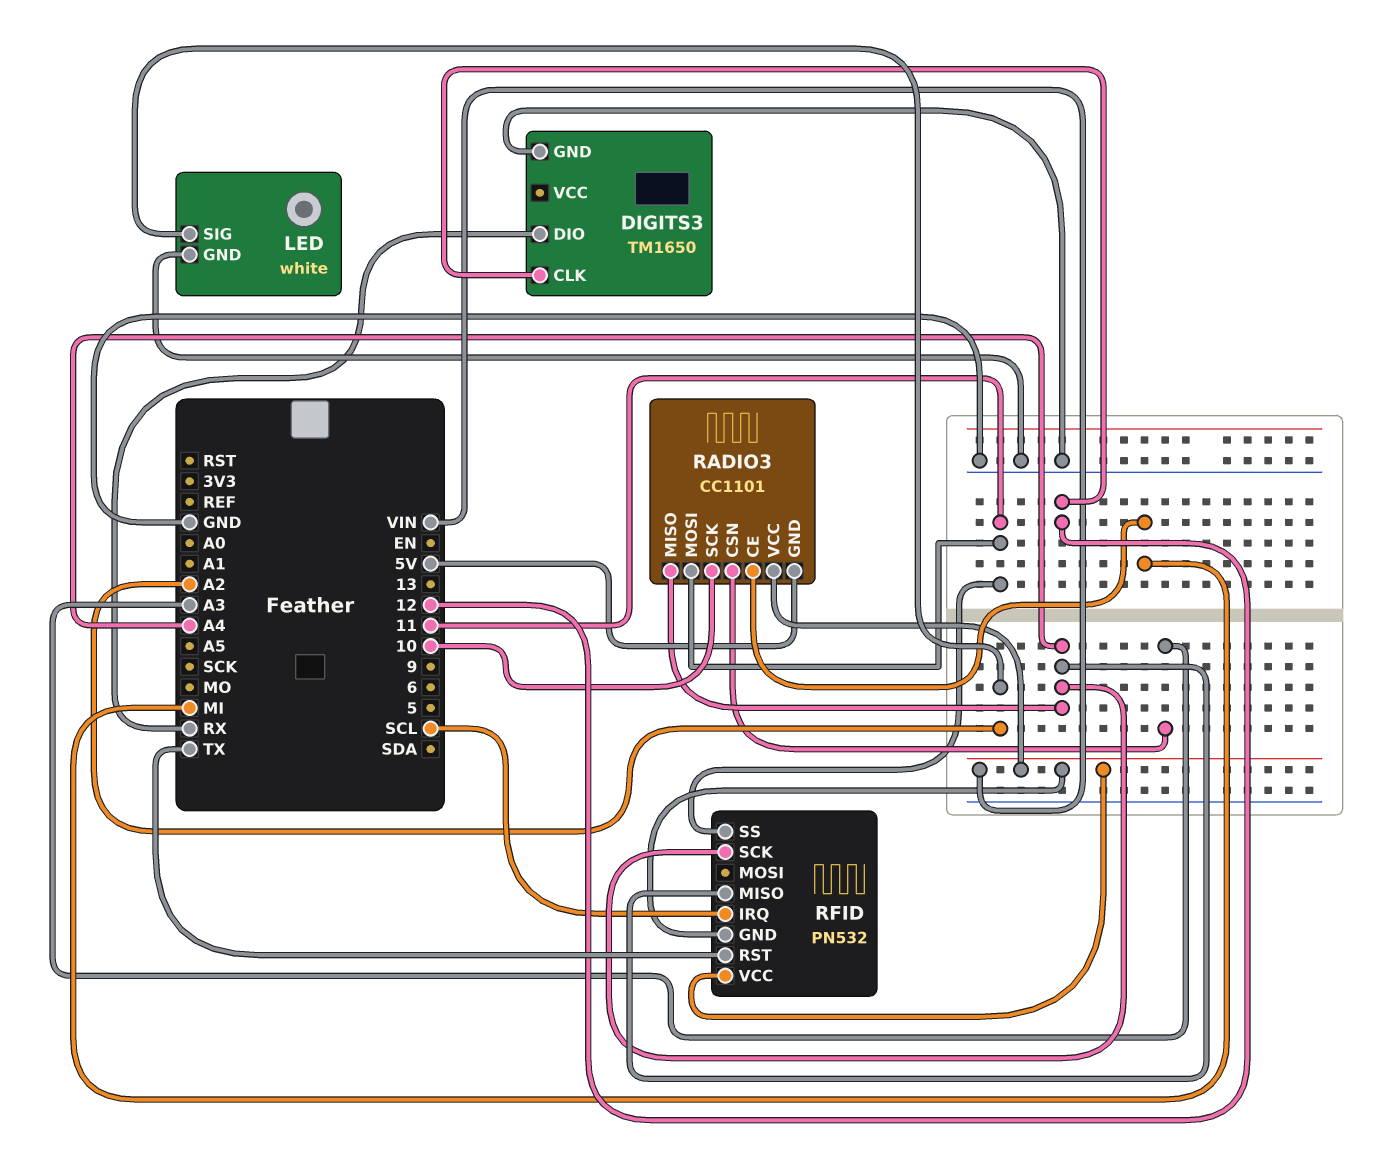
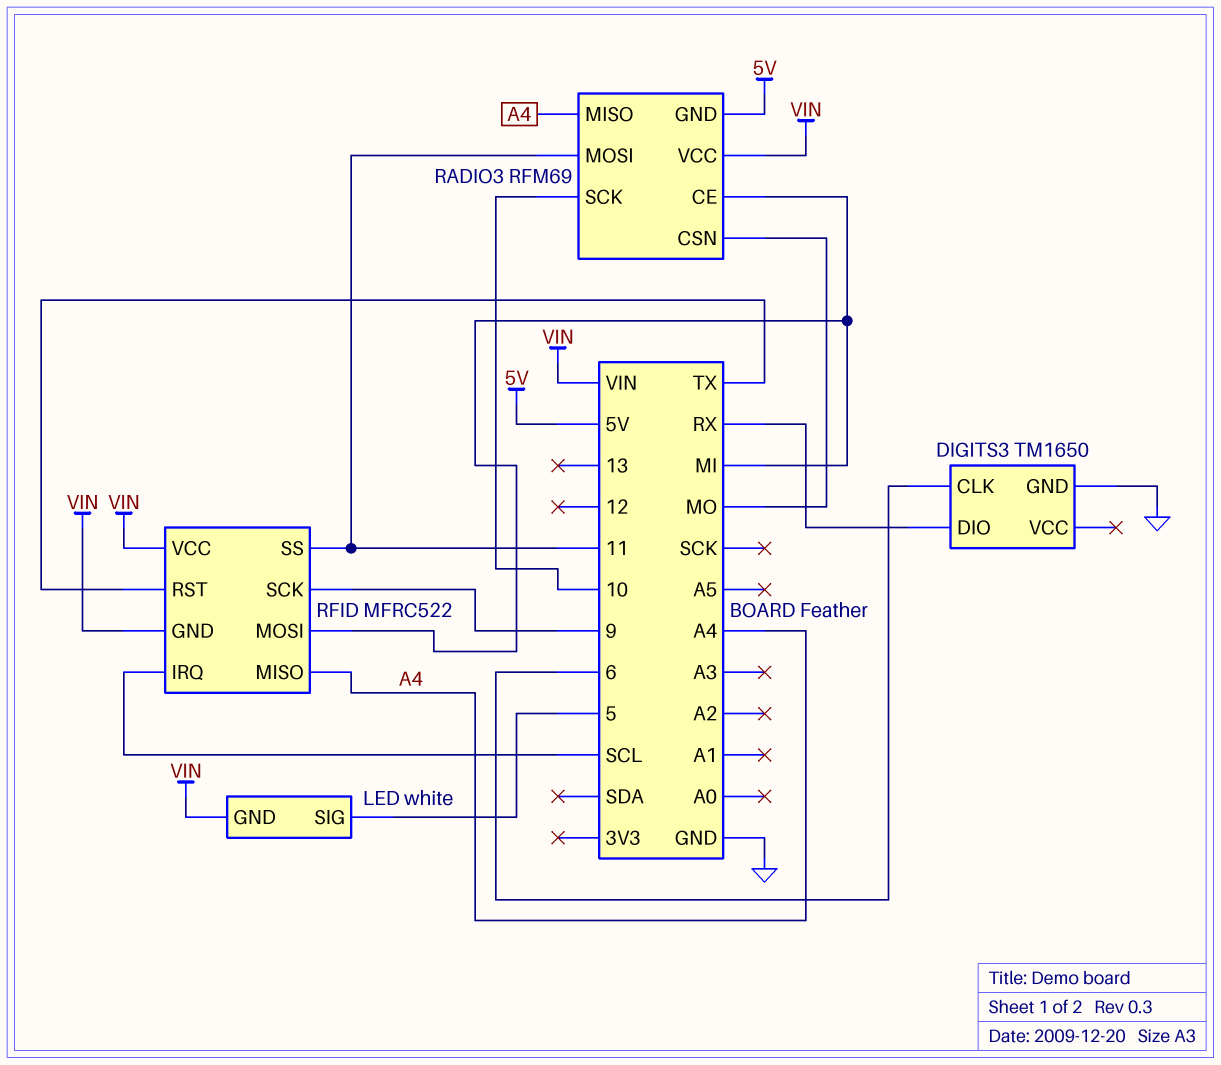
DIGITS3 pin CLK: 12 -> 6
LED pin GND: GND -> VIN
LED pin SIG: A2 -> 5
RADIO3: CC1101 -> RFM69
RADIO3 pin CSN: A3 -> MO
RFID: PN532 -> MFRC522
RFID pin MOSI: none -> MI
RFID pin SCK: A4 -> 9

